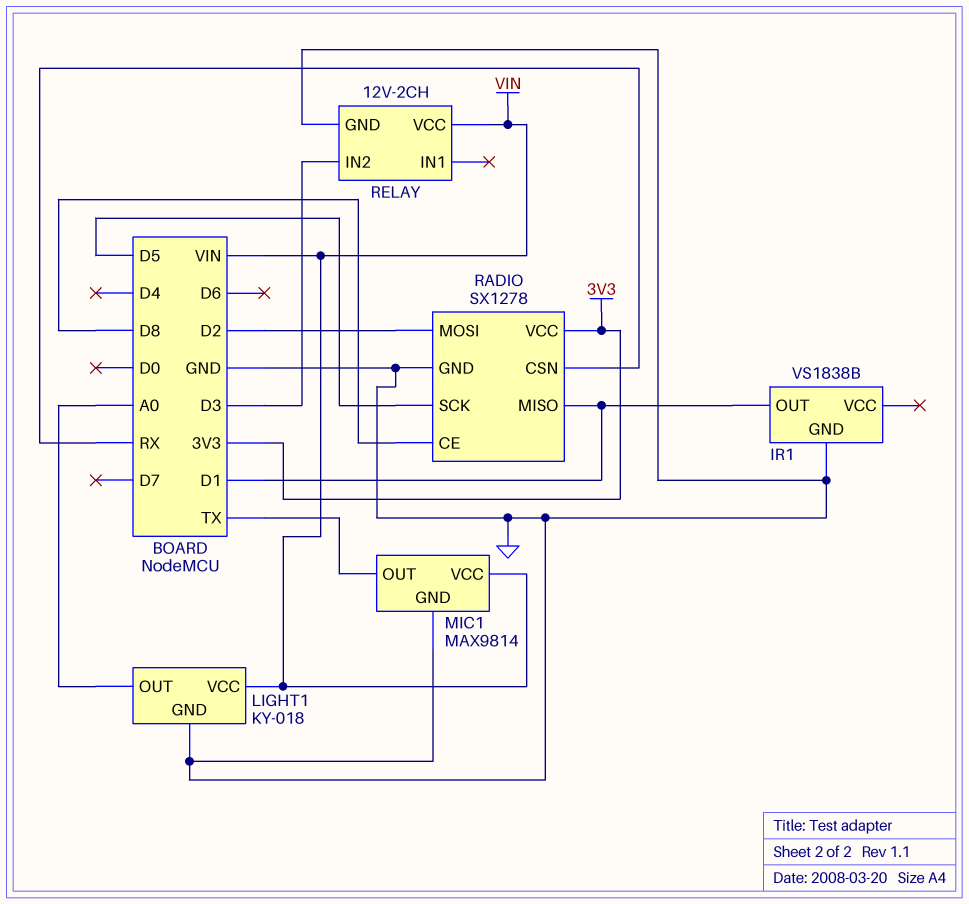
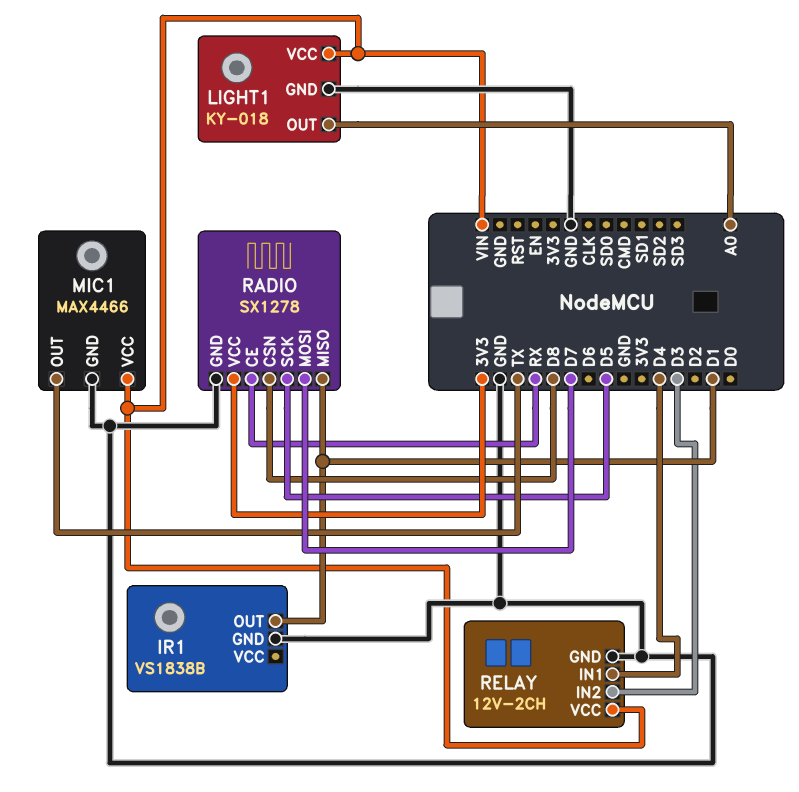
MIC1: MAX9814 -> MAX4466
RADIO pin CE: D8 -> RX
RADIO pin CSN: RX -> D8
RADIO pin MOSI: D2 -> D7
RELAY pin IN1: none -> D4

